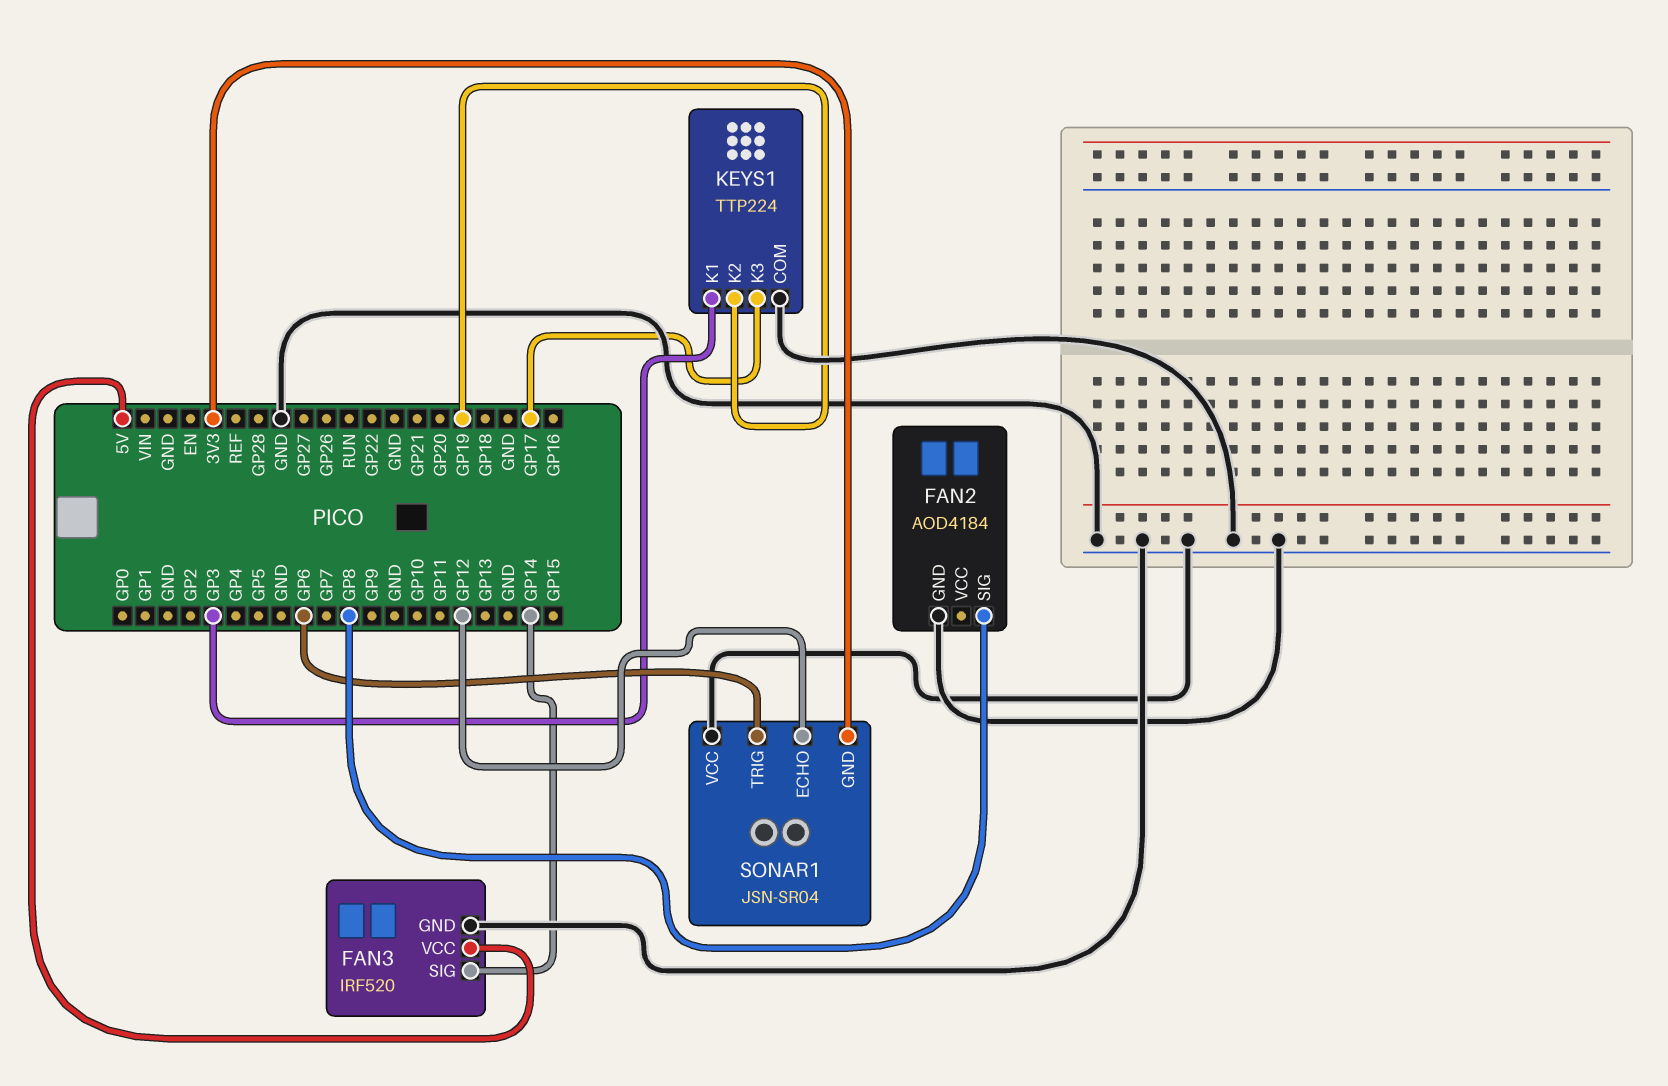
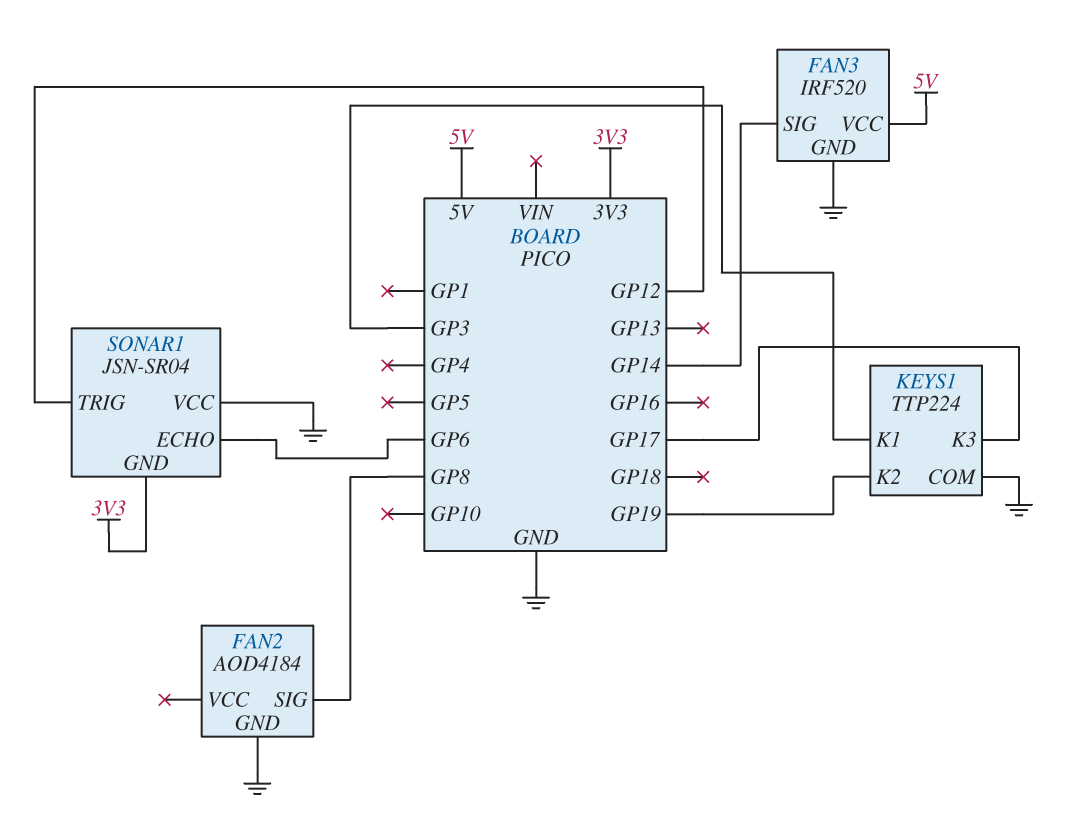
SONAR1 pin ECHO: GP12 -> GP6
SONAR1 pin TRIG: GP6 -> GP12

